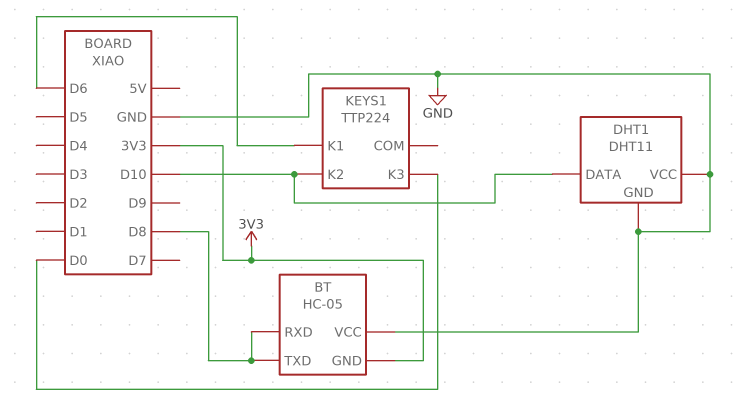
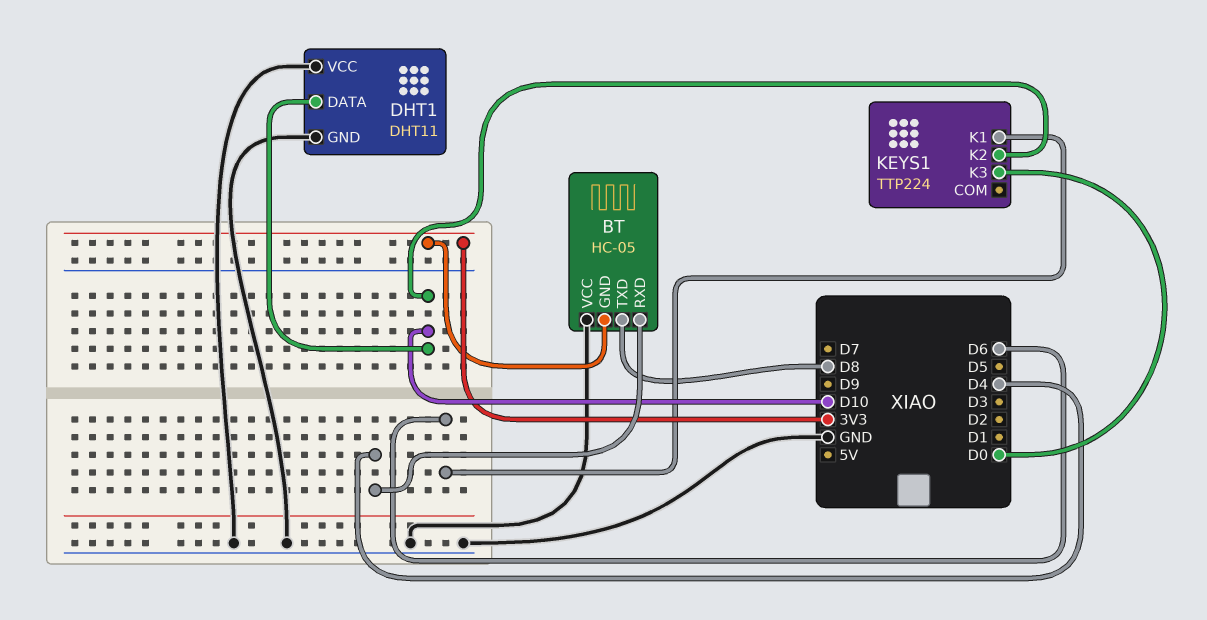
BT pin RXD: D8 -> D4

